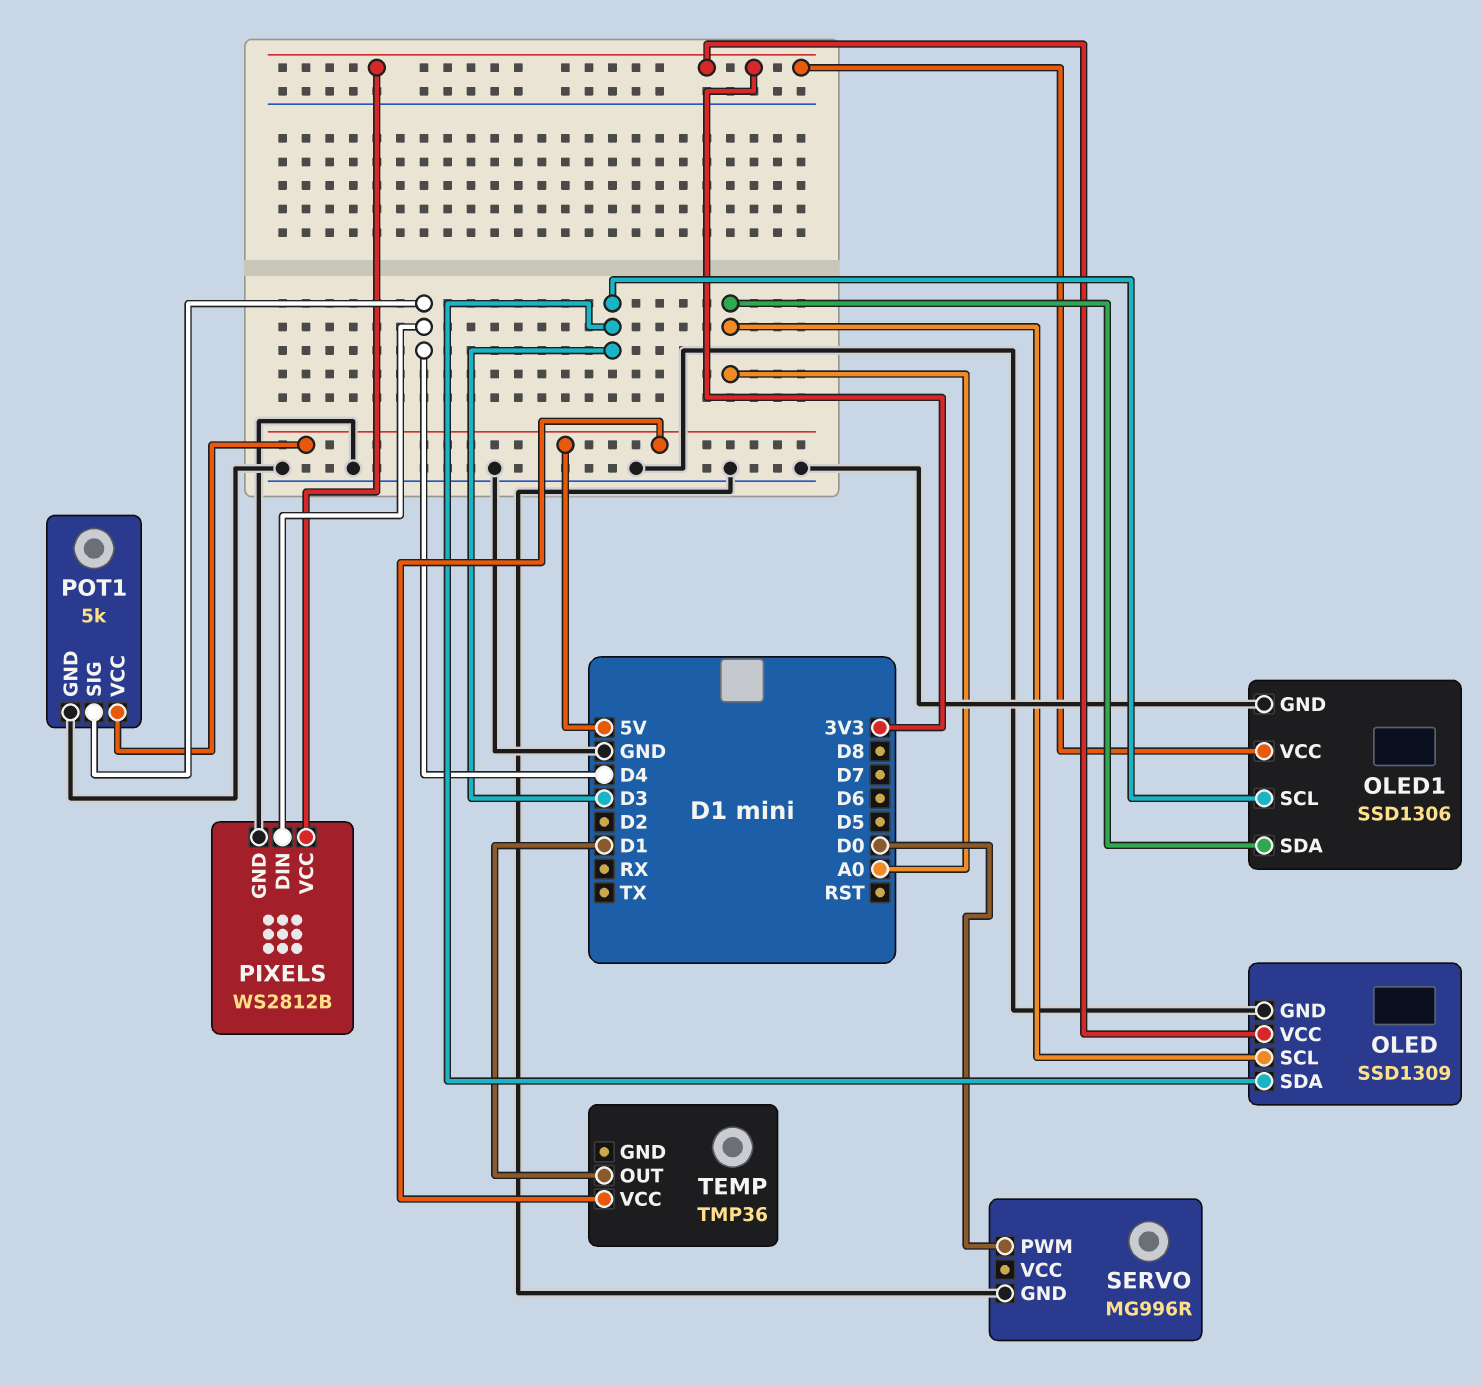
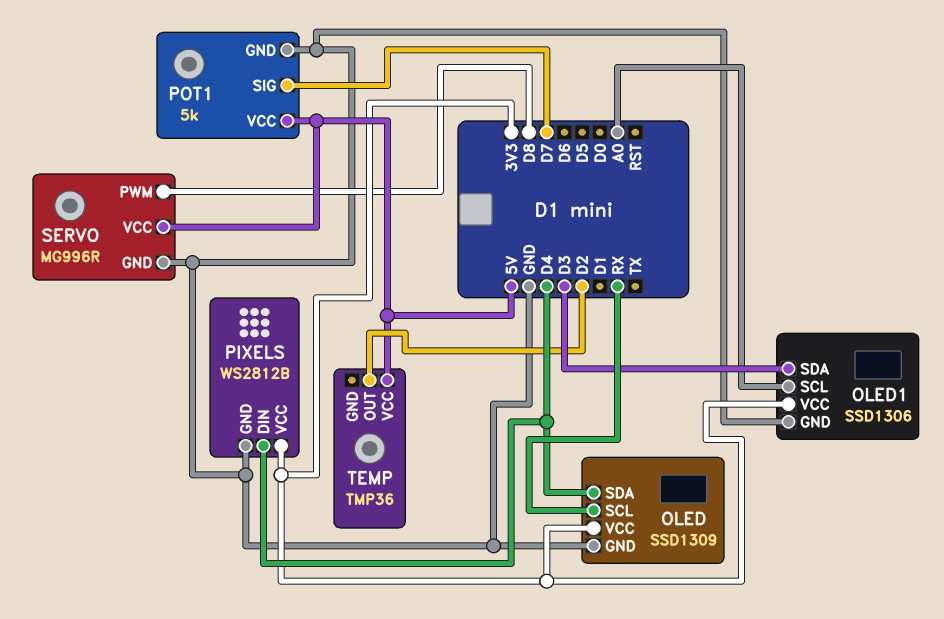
OLED pin SCL: A0 -> RX
OLED pin SDA: D3 -> D4
OLED1 pin SCL: D3 -> A0
OLED1 pin SDA: A0 -> D3
POT1 pin SIG: D4 -> D7
SERVO pin PWM: D0 -> D8
SERVO pin VCC: none -> 5V
TEMP pin OUT: D1 -> D2

